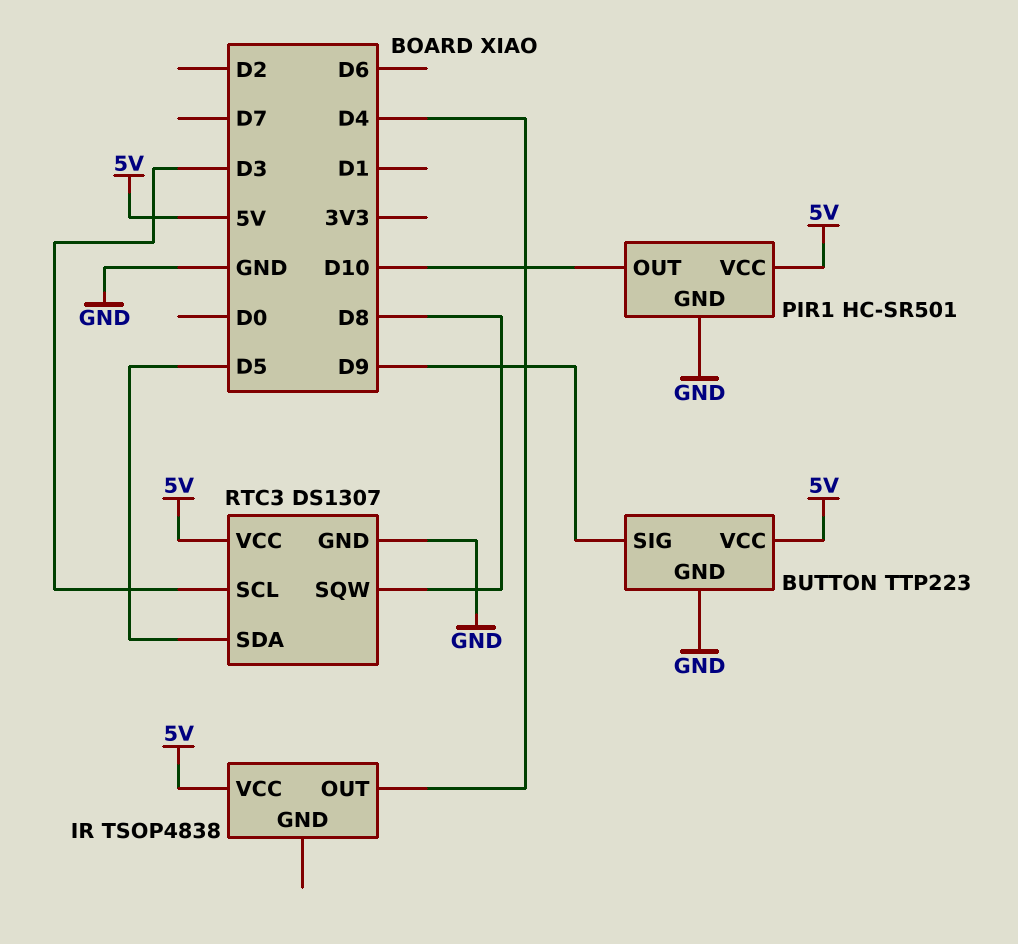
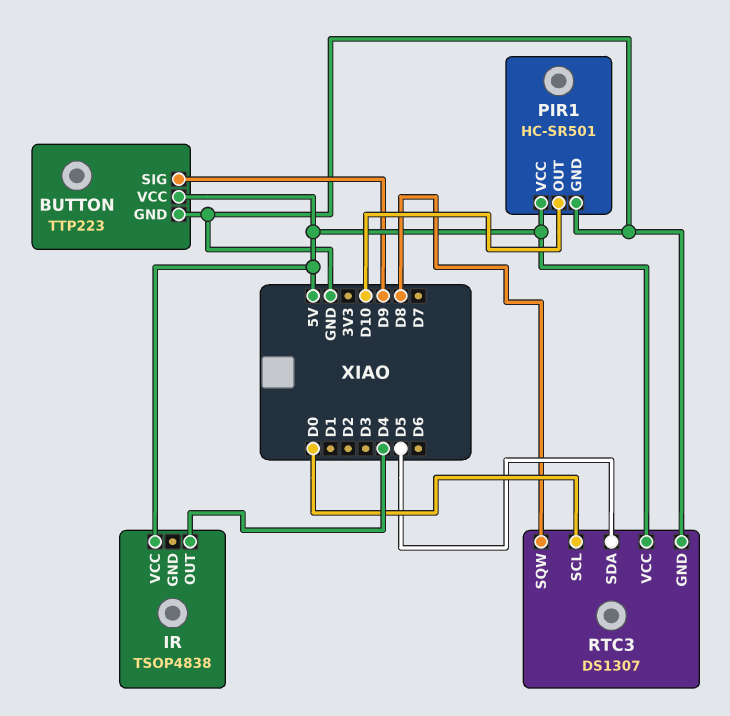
RTC3 pin SCL: D3 -> D0

